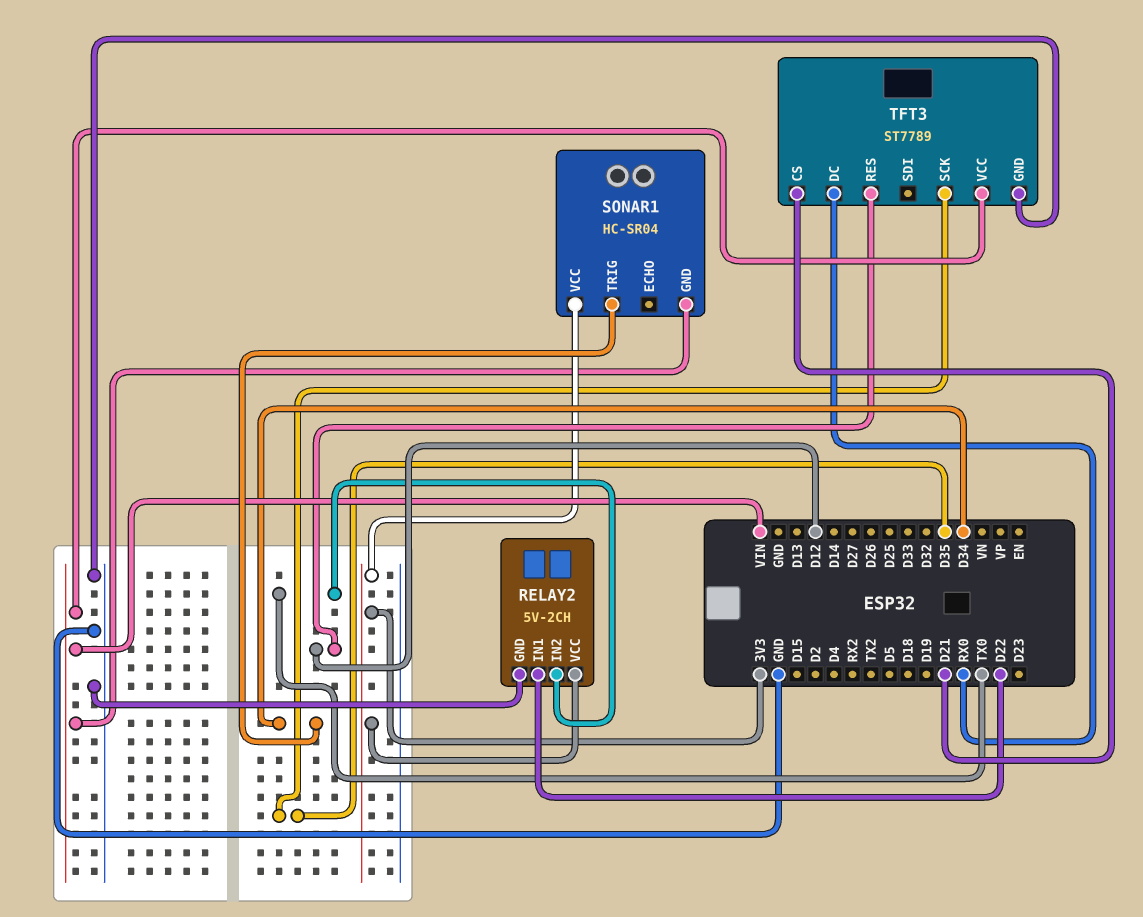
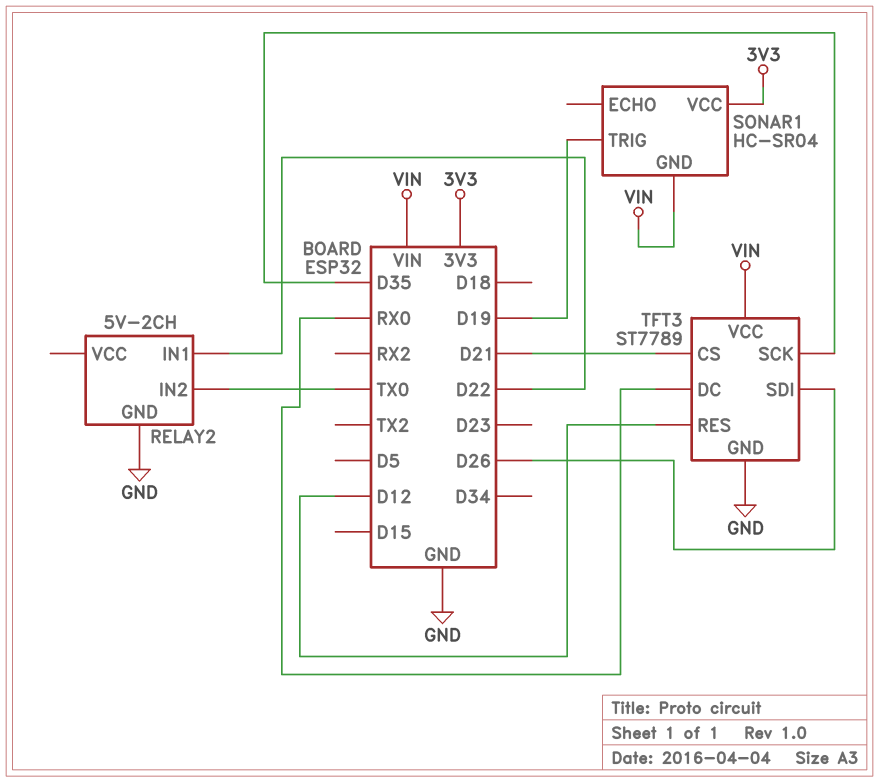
RELAY2 pin VCC: 3V3 -> none
SONAR1 pin TRIG: D34 -> D19
TFT3 pin SDI: none -> D26

